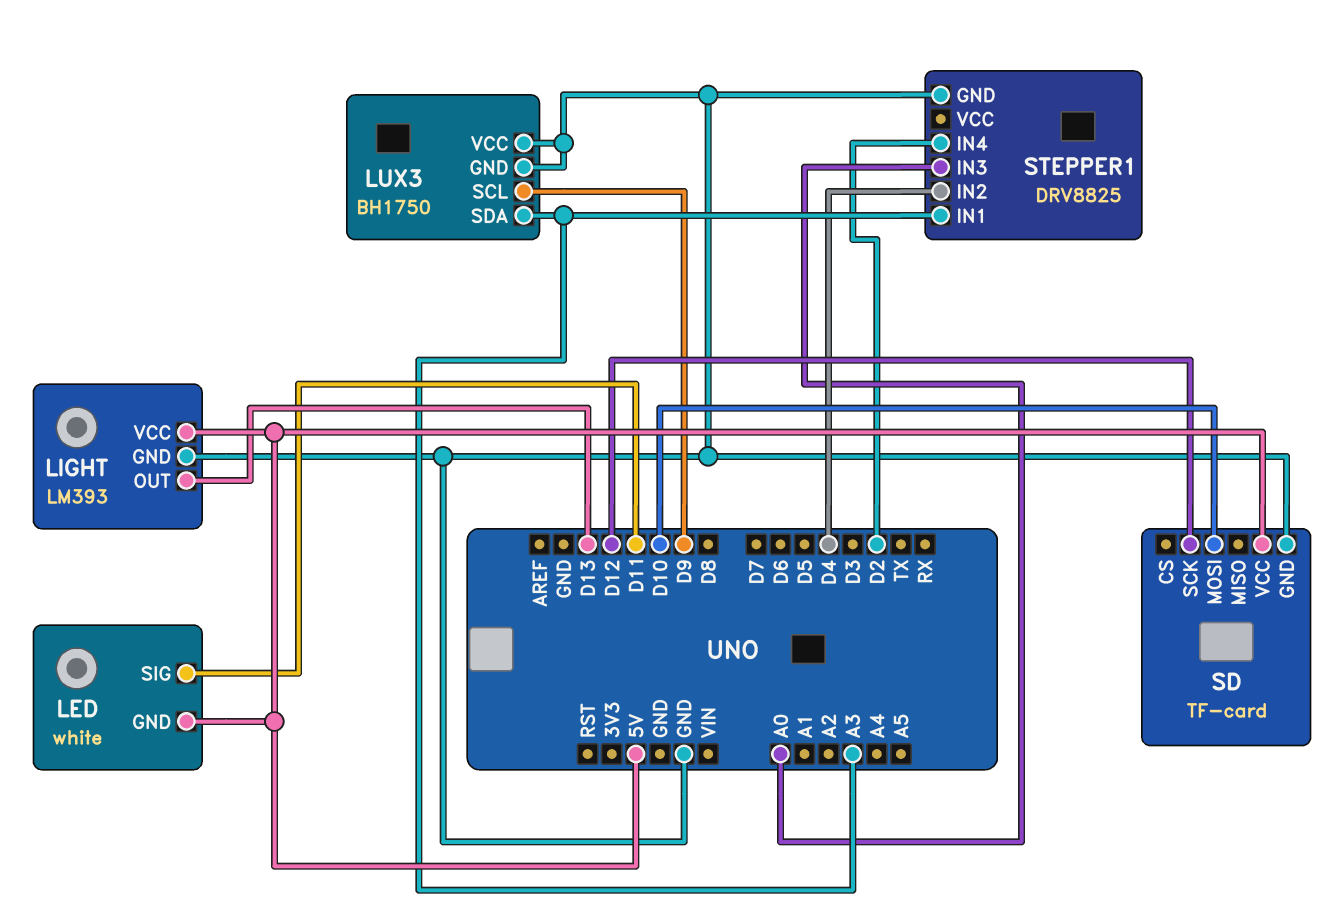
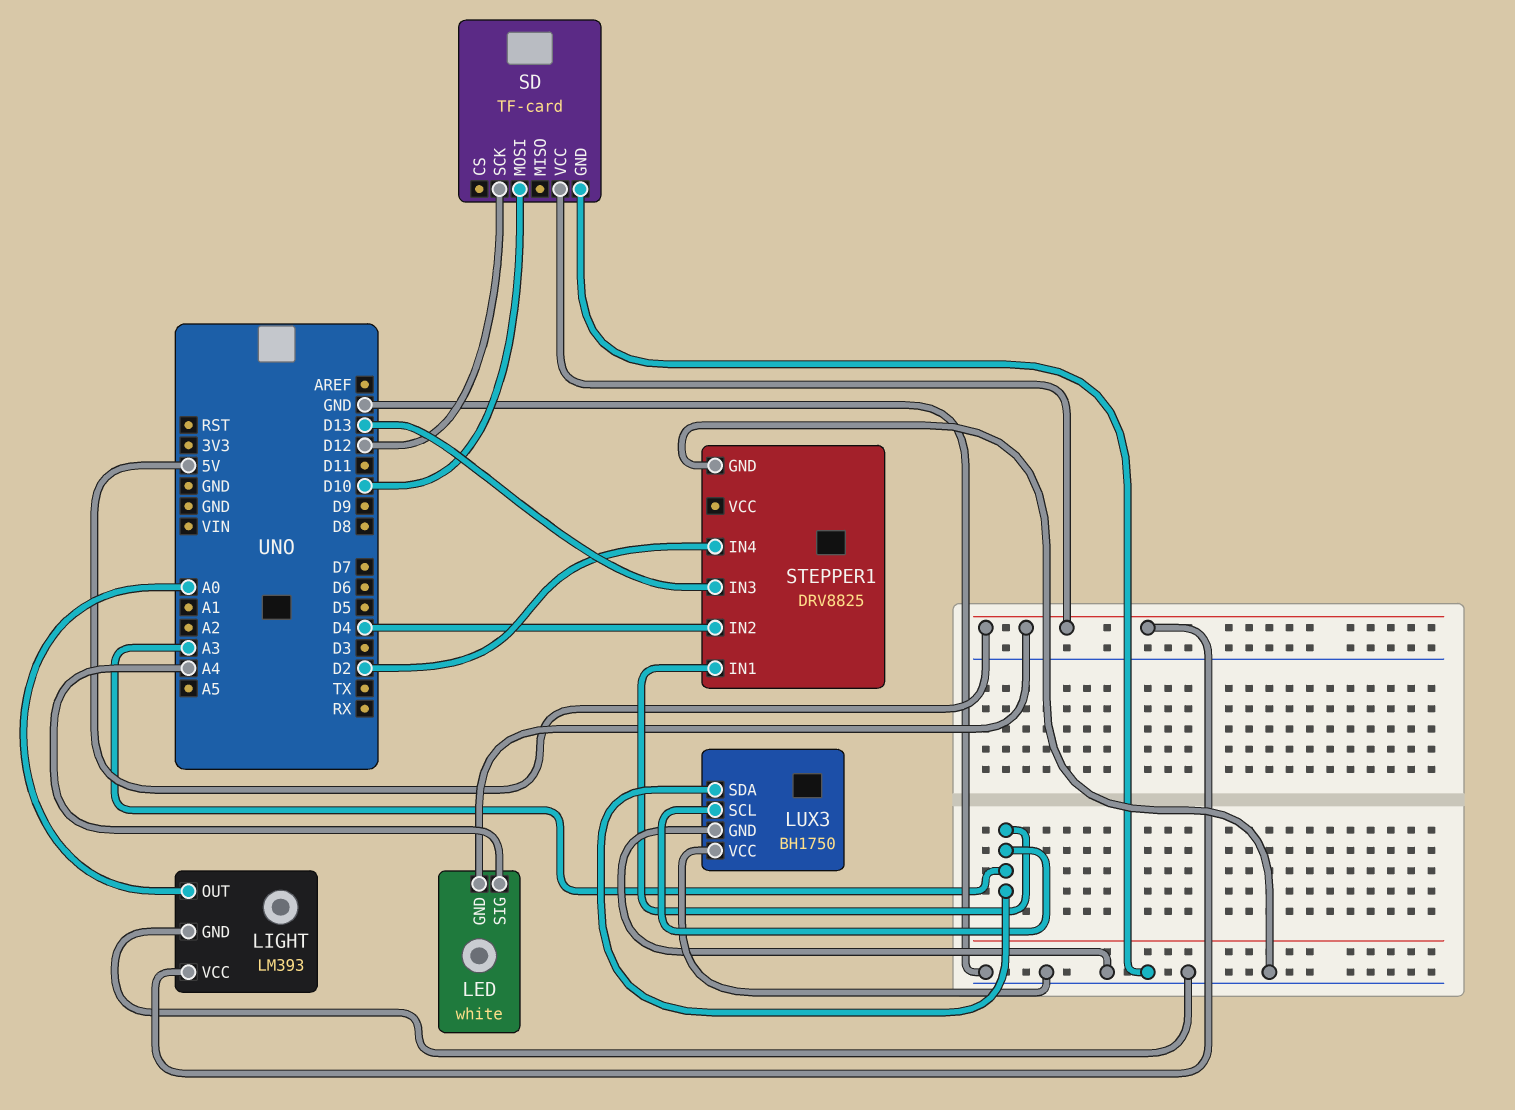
LED pin SIG: D11 -> A4
LIGHT pin OUT: D13 -> A0
LUX3 pin SCL: D9 -> A3
STEPPER1 pin IN3: A0 -> D13

